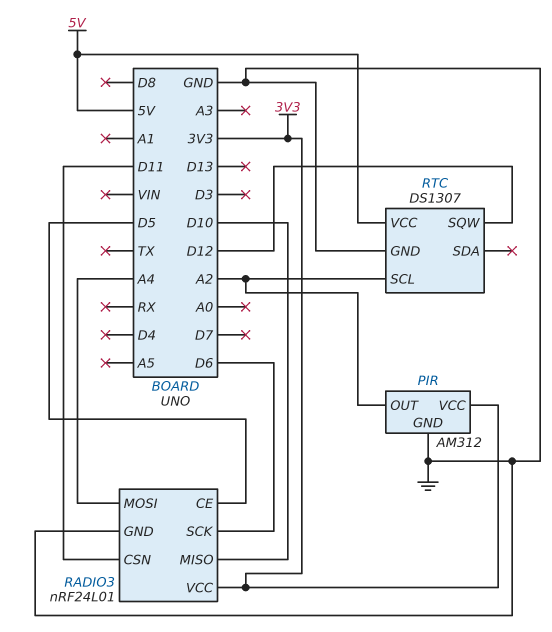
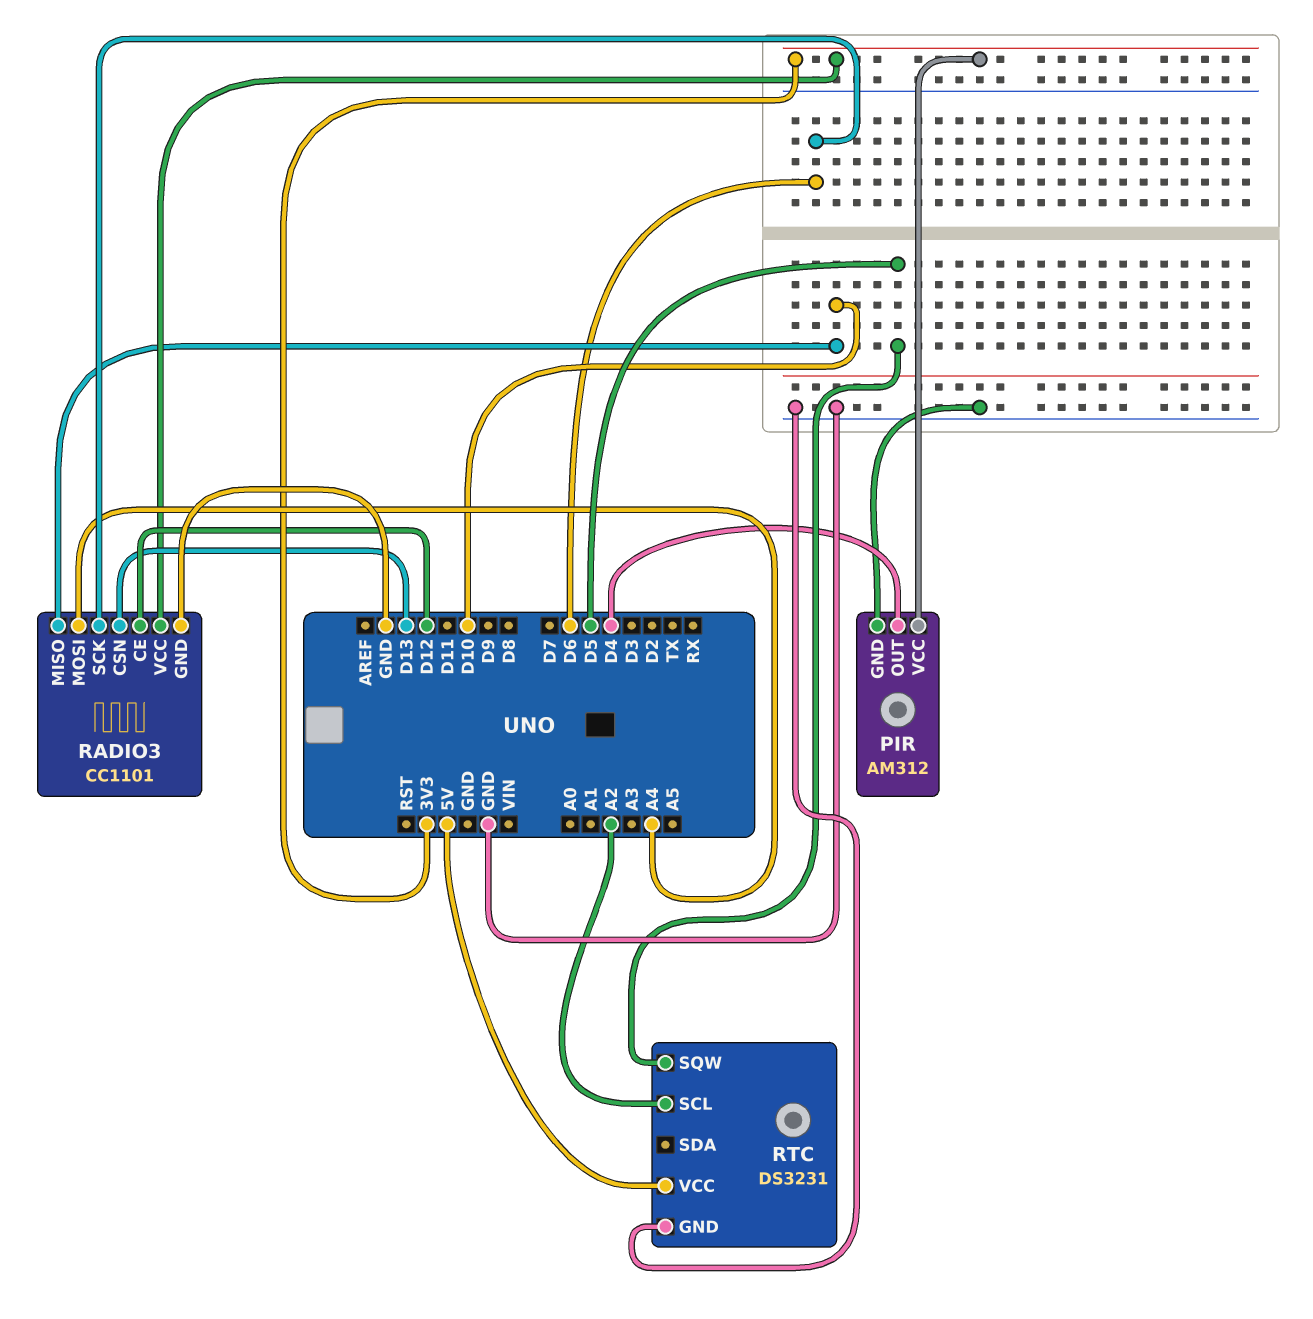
PIR pin OUT: A2 -> D4
RADIO3: nRF24L01 -> CC1101
RADIO3 pin CE: D5 -> D12
RADIO3 pin CSN: D11 -> D13
RTC: DS1307 -> DS3231
RTC pin SQW: D12 -> D5

